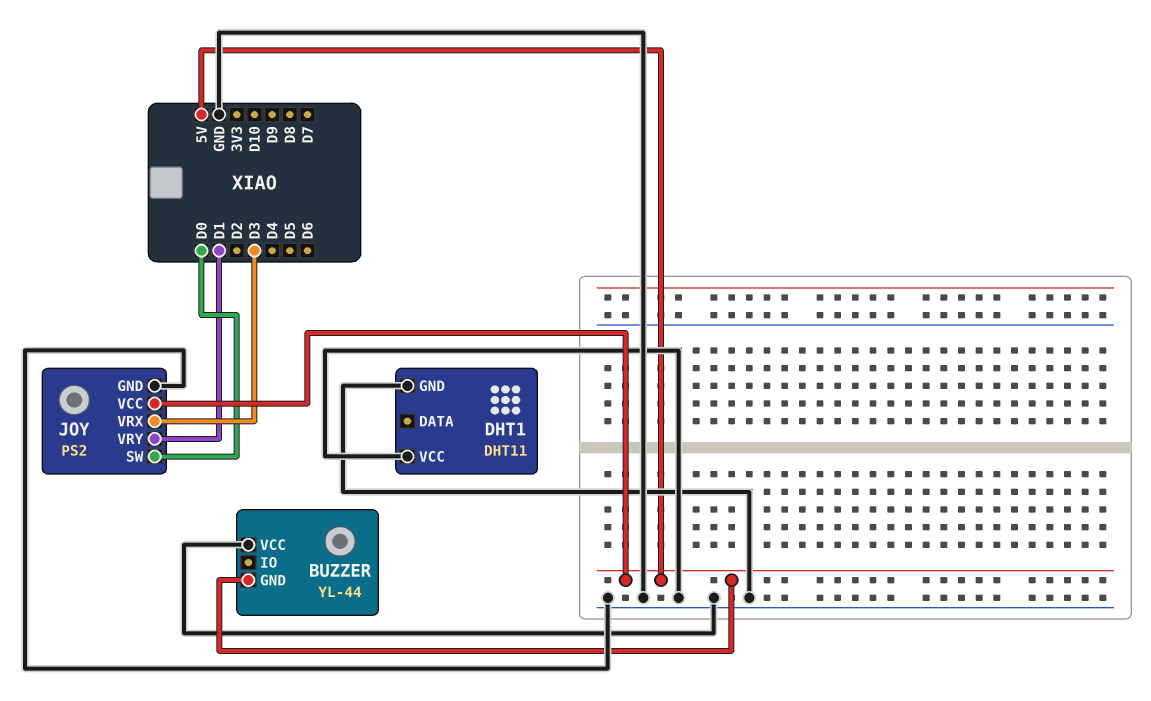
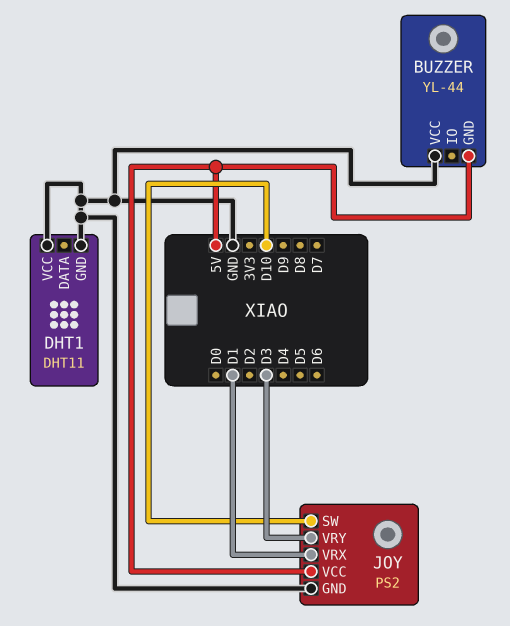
JOY pin SW: D0 -> D10
JOY pin VRX: D3 -> D1
JOY pin VRY: D1 -> D3

